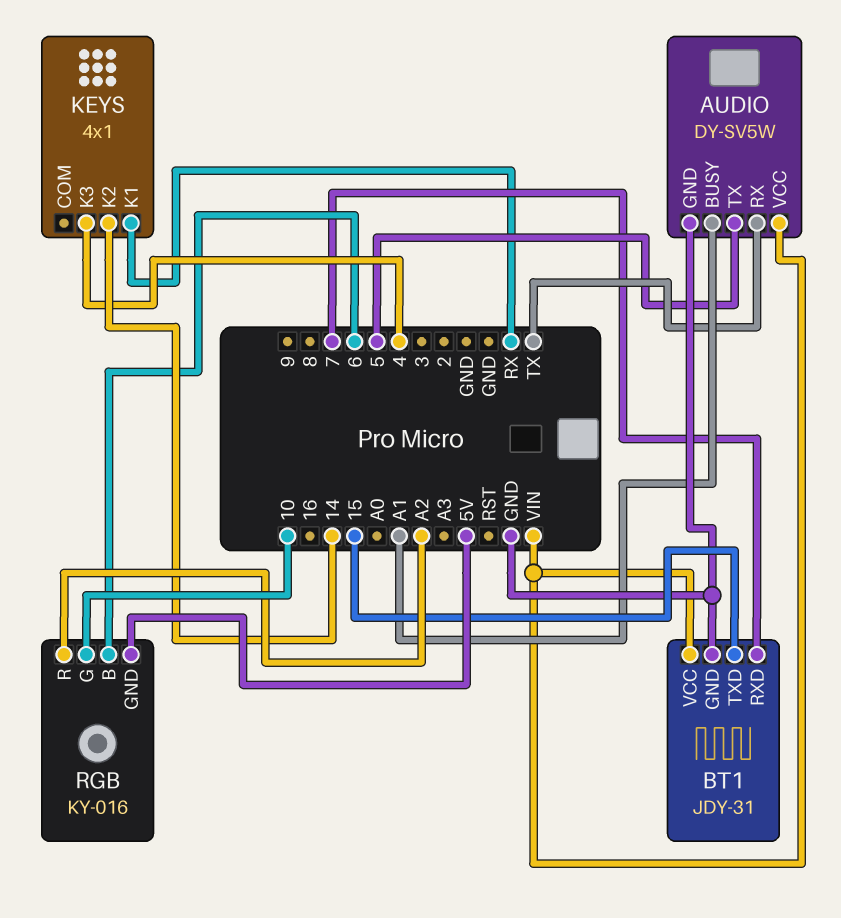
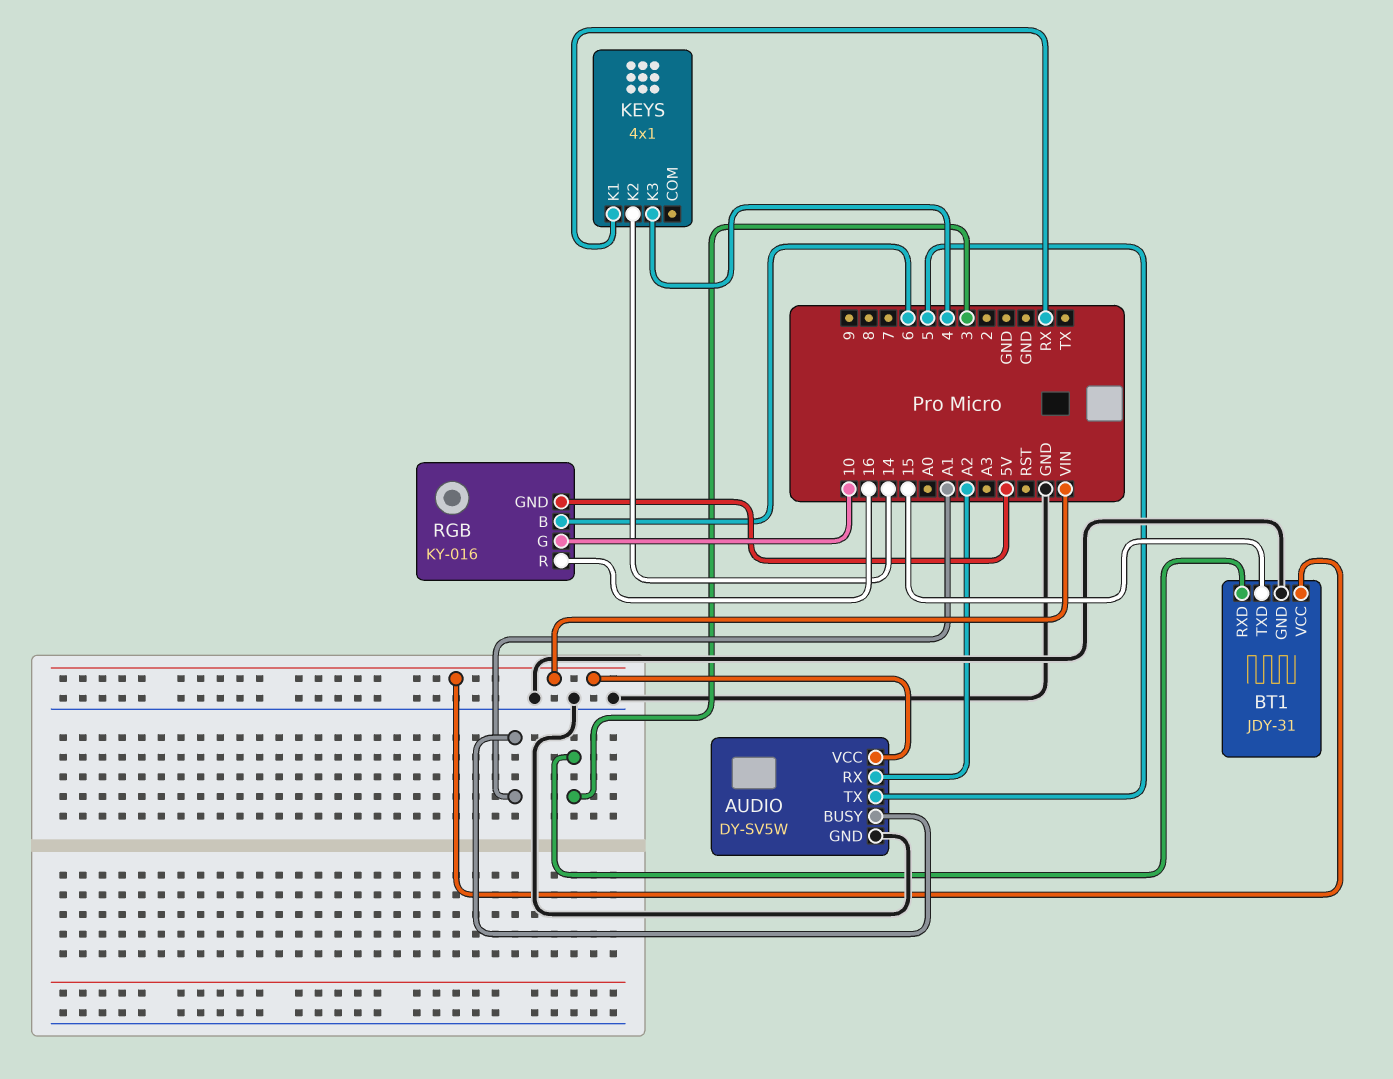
AUDIO pin RX: TX -> A2
BT1 pin RXD: 7 -> 3
RGB pin R: A2 -> 16

